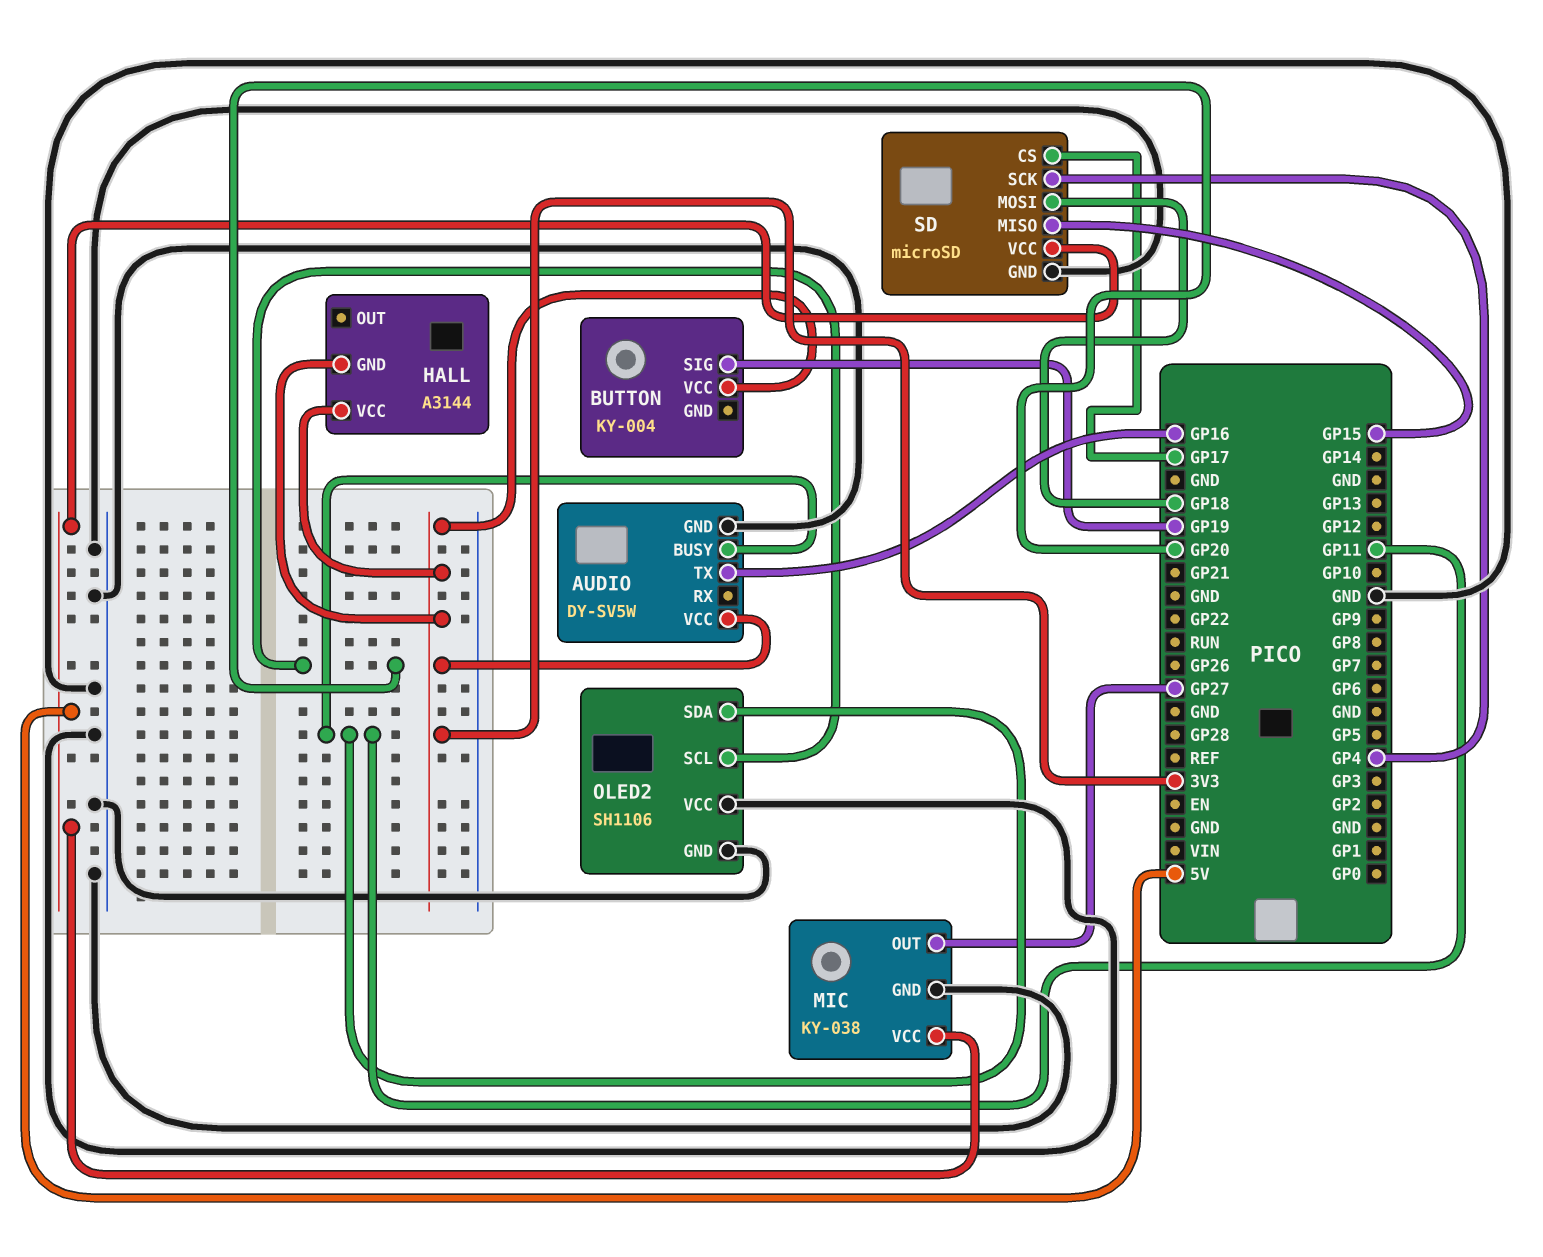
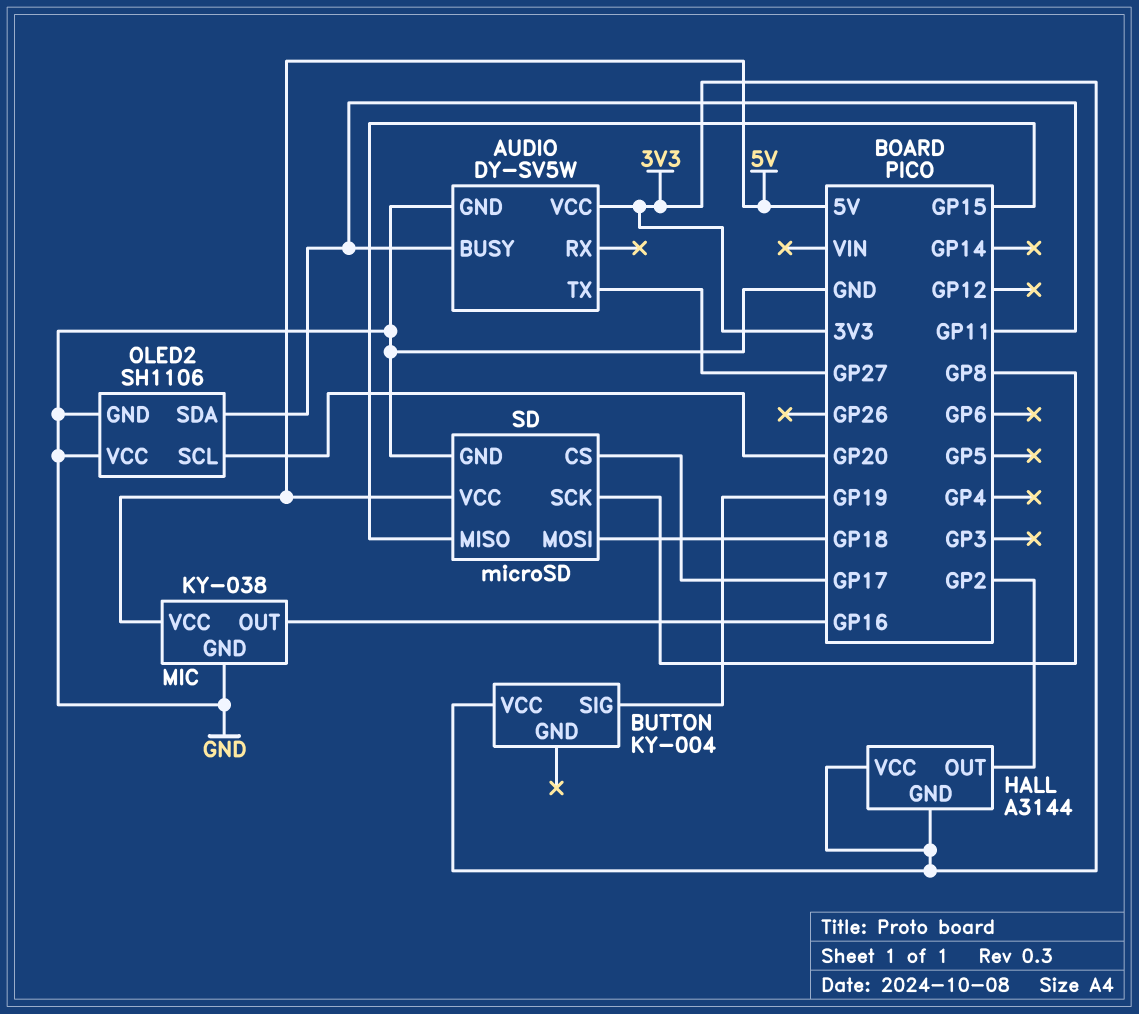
AUDIO pin TX: GP16 -> GP27
HALL pin OUT: none -> GP2
MIC pin OUT: GP27 -> GP16
SD pin SCK: GP4 -> GP8

